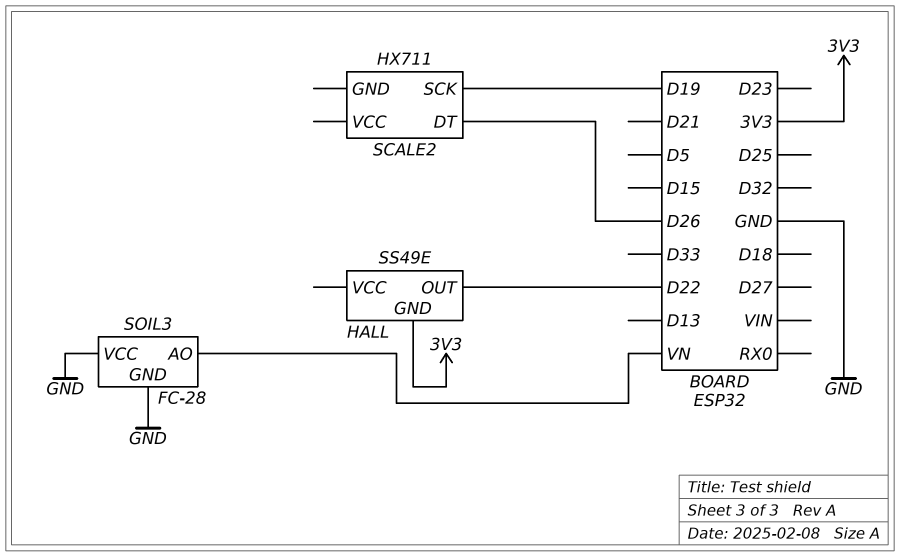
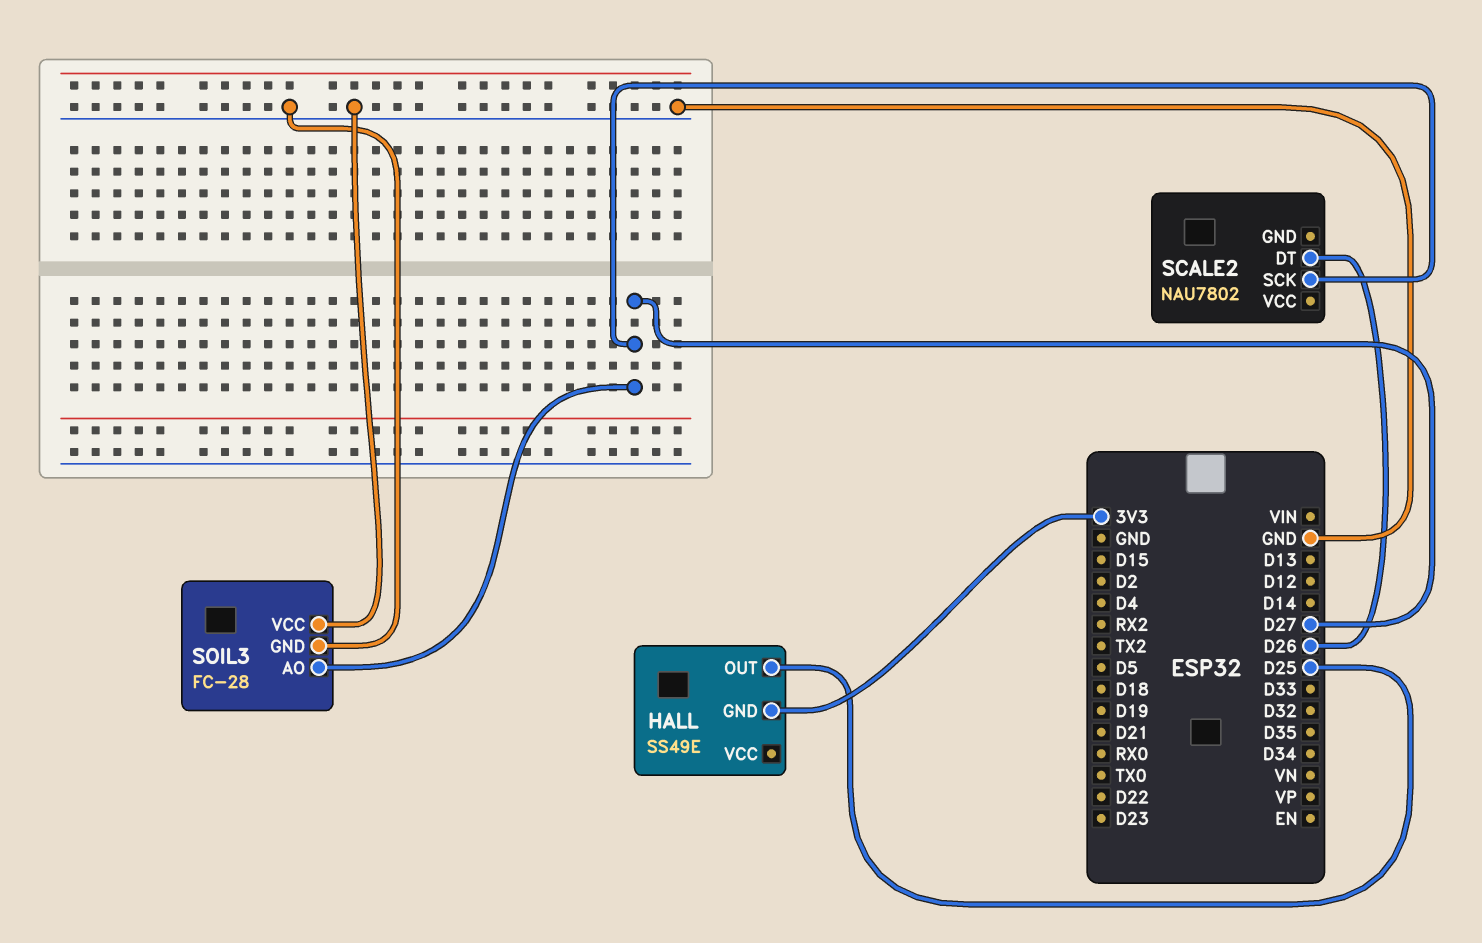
HALL pin OUT: D22 -> D25
SCALE2: HX711 -> NAU7802
SCALE2 pin SCK: D19 -> D27
SOIL3 pin AO: VN -> D27

